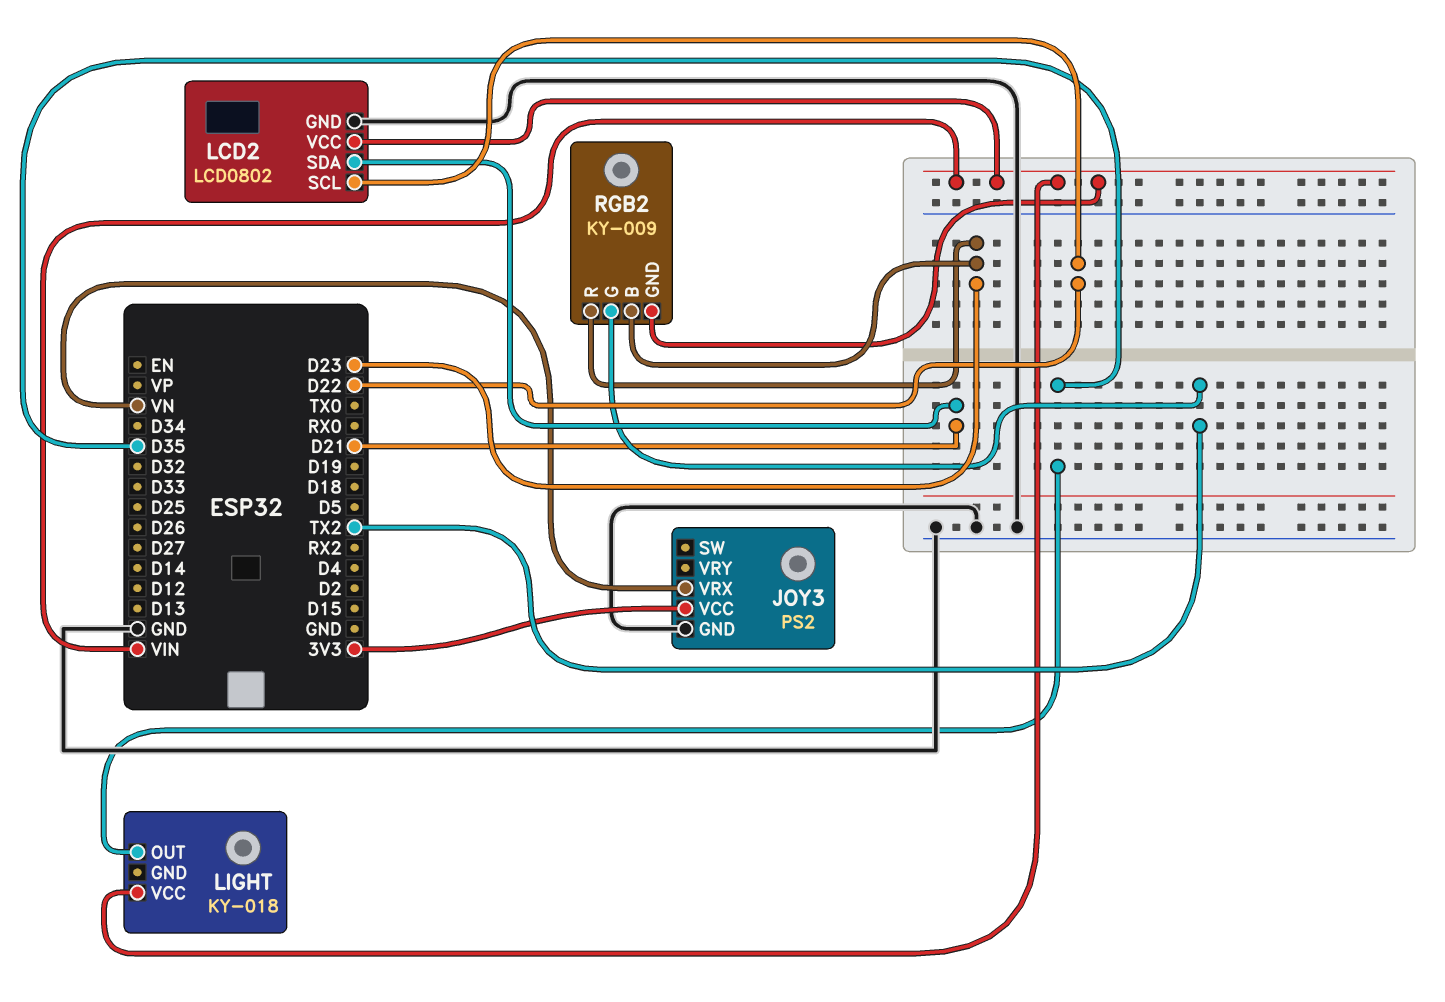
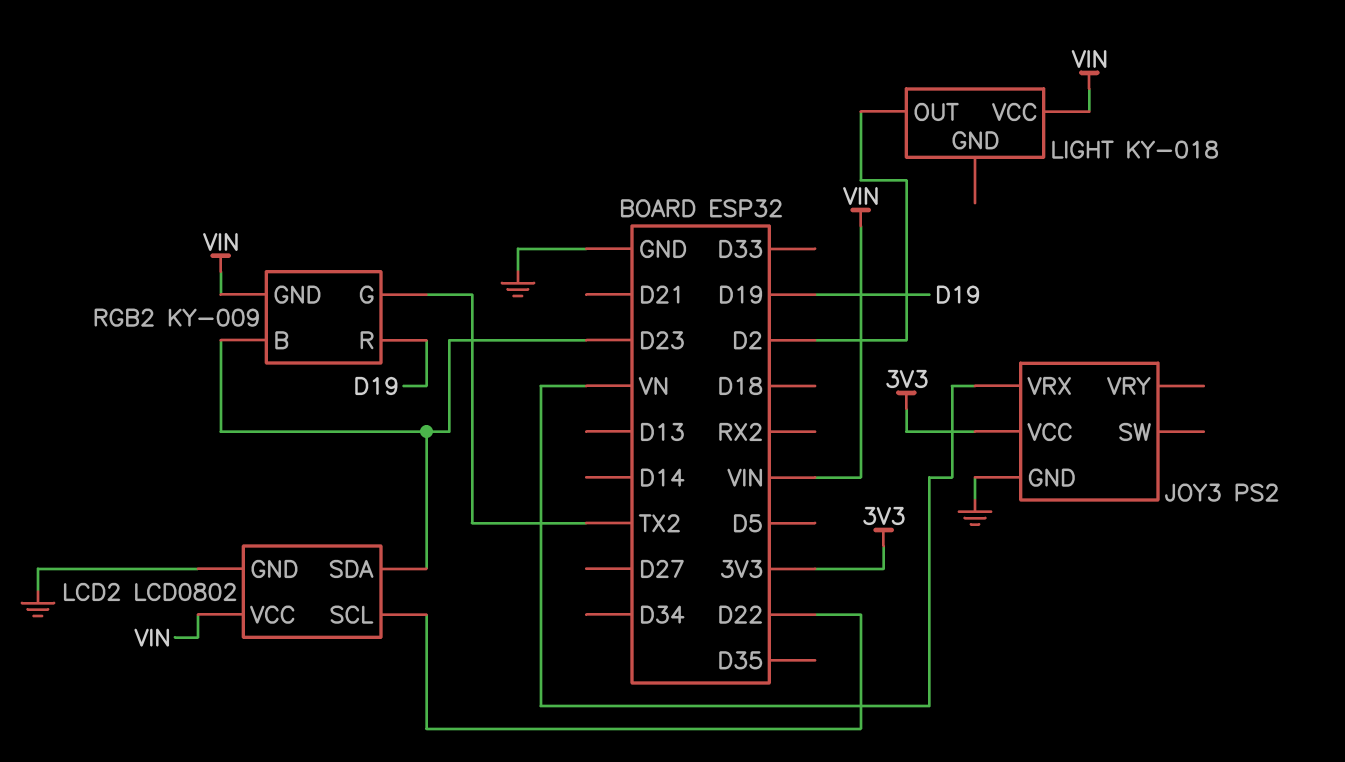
LCD2 pin SDA: D21 -> D23
LIGHT pin OUT: D35 -> D2
RGB2 pin R: D23 -> D19

